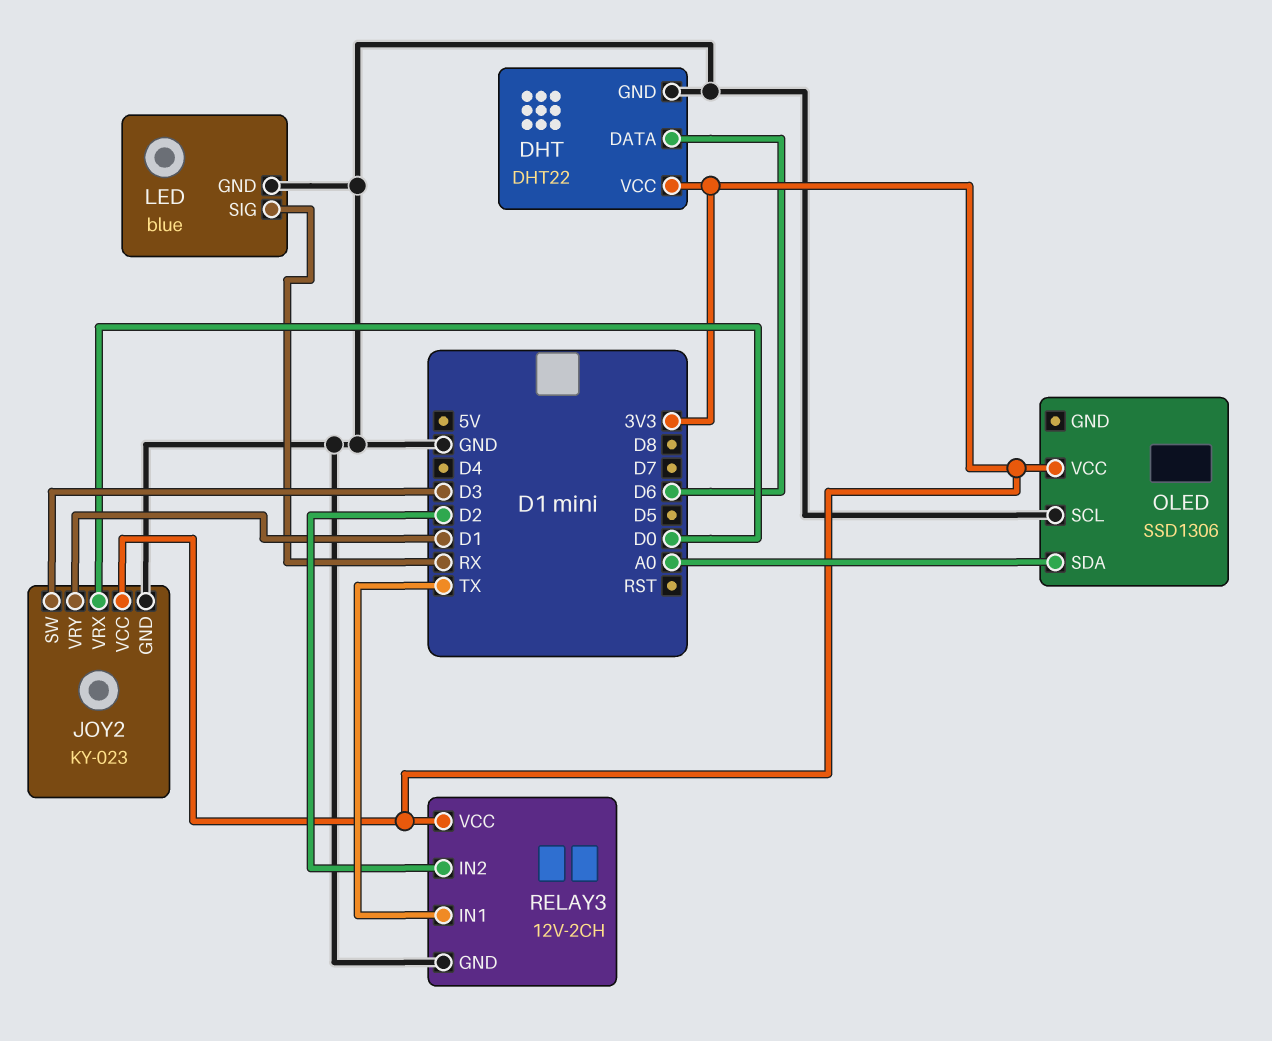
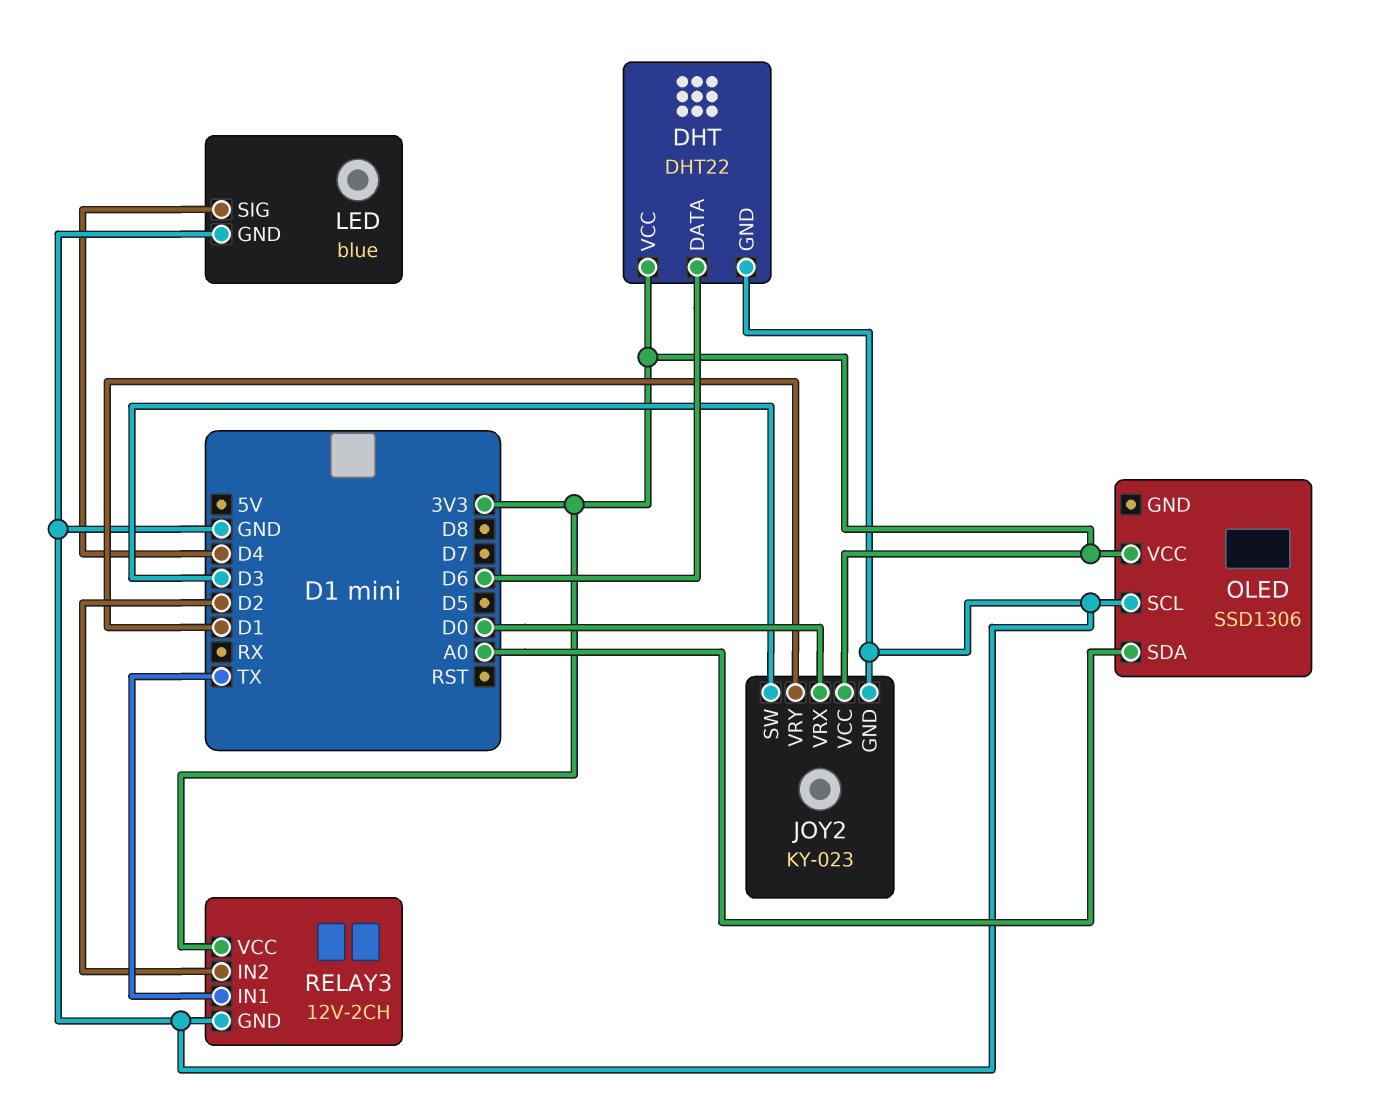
LED pin SIG: RX -> D4

